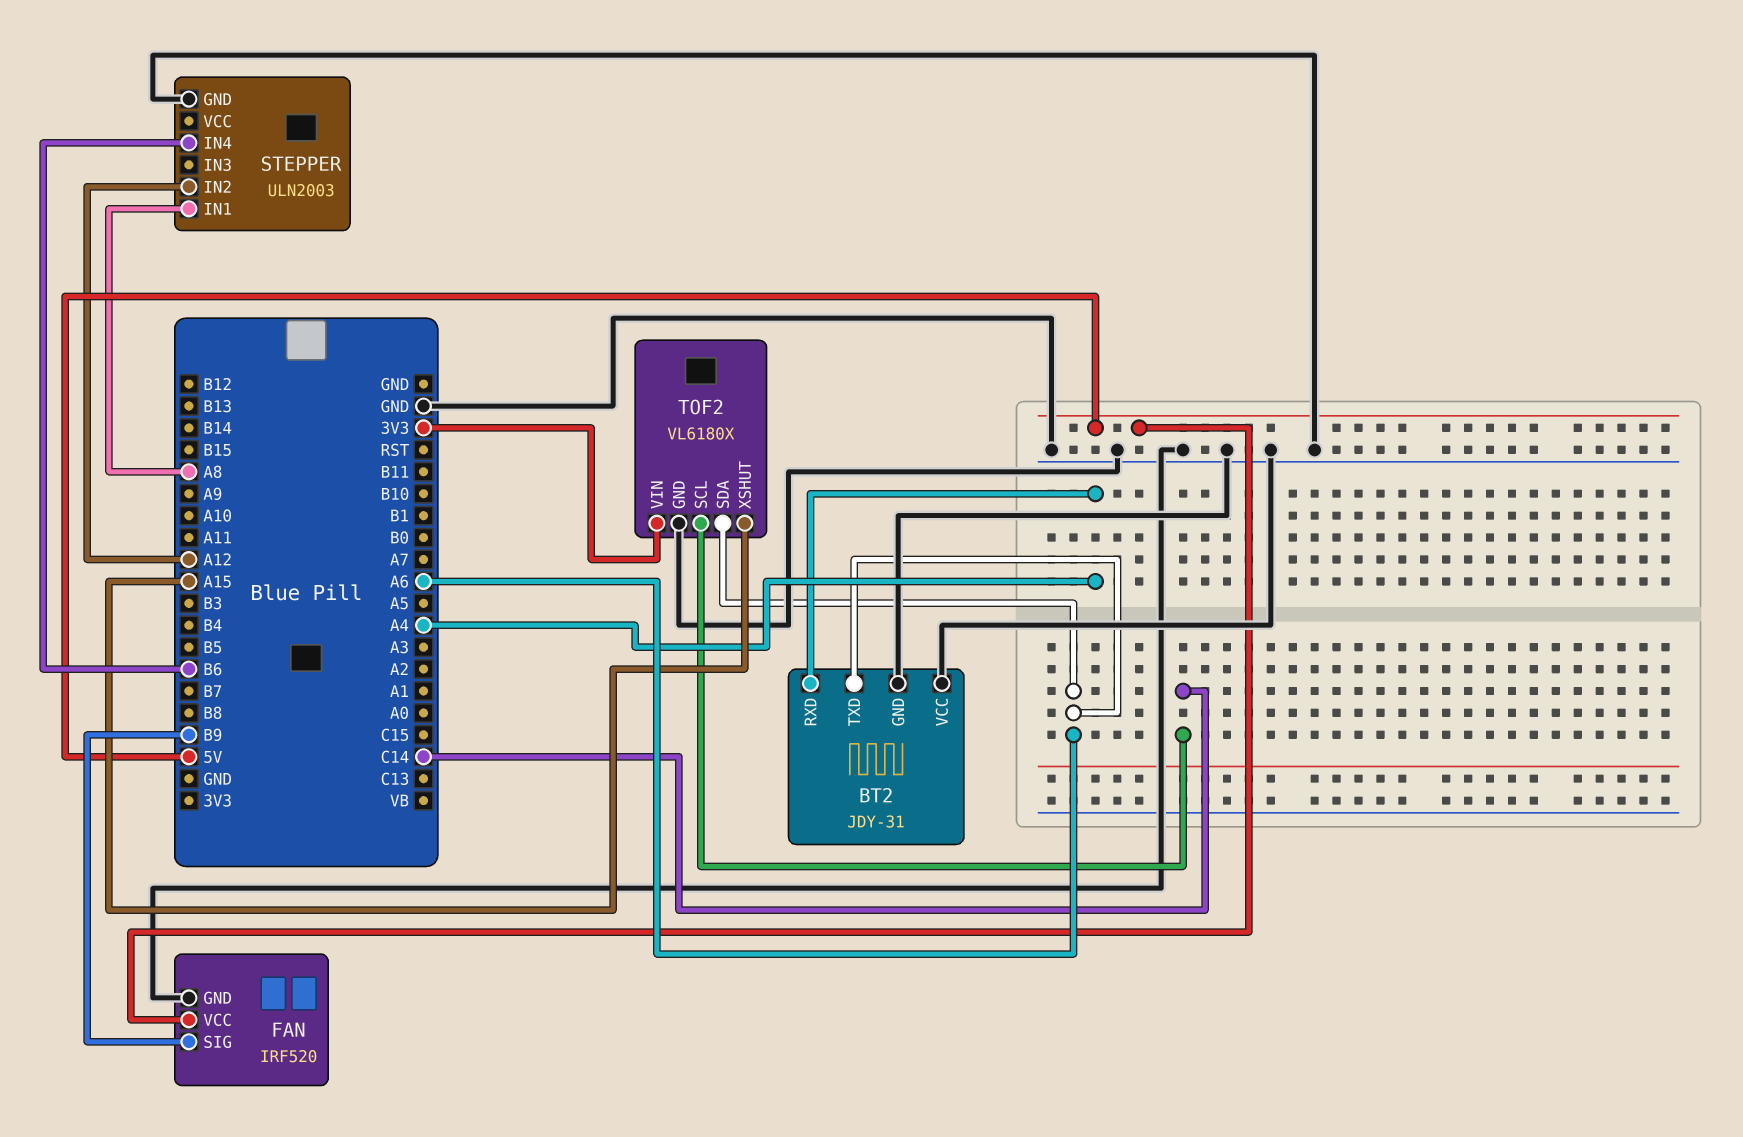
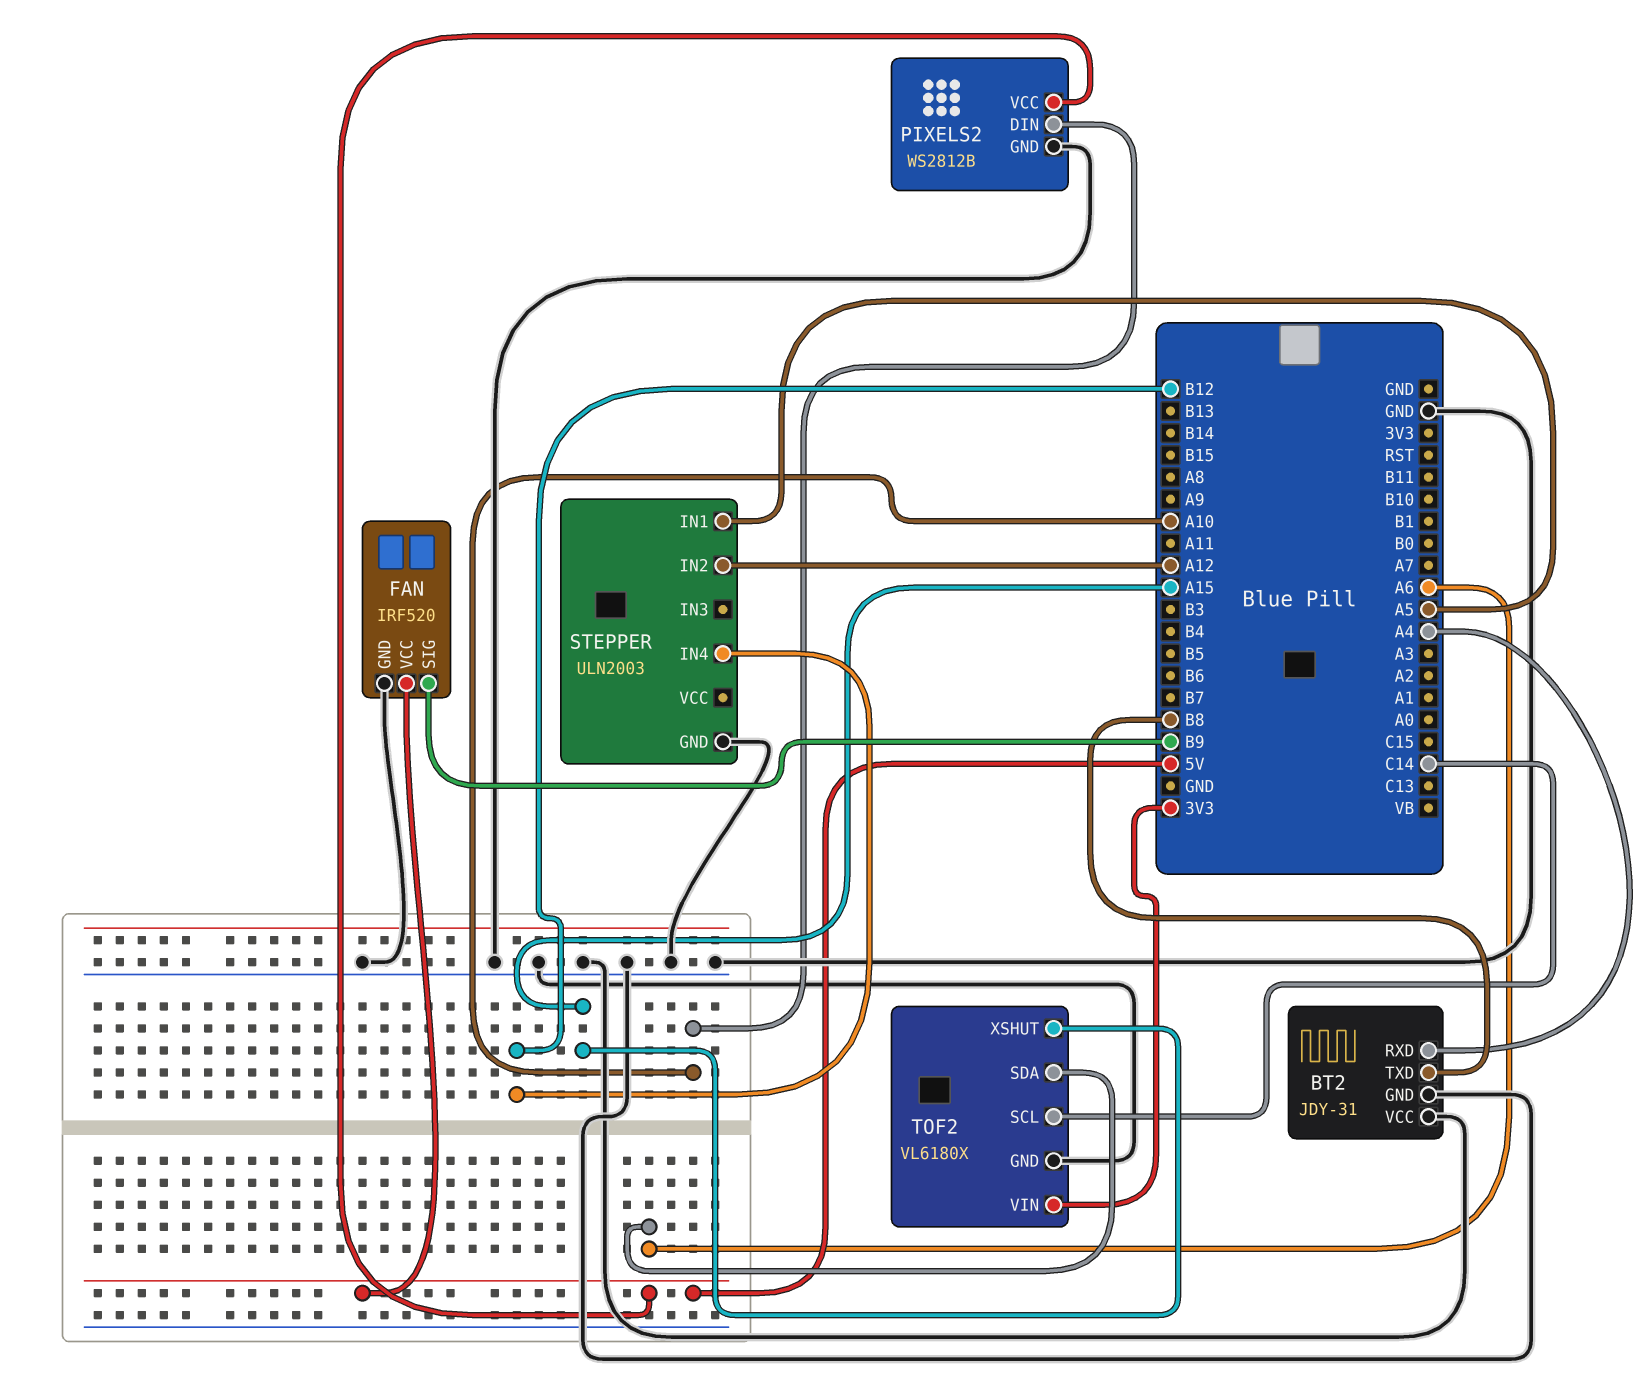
BT2 pin TXD: A6 -> B8
PIXELS2: none -> WS2812B
PIXELS2 pin DIN: none -> A10
PIXELS2 pin GND: none -> GND
PIXELS2 pin VCC: none -> 5V
STEPPER pin IN1: A8 -> A5
STEPPER pin IN4: B6 -> B12

